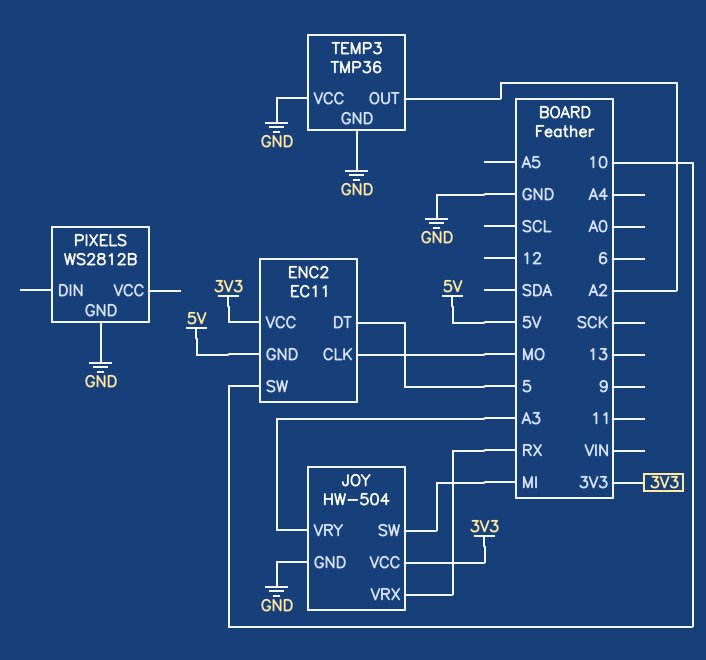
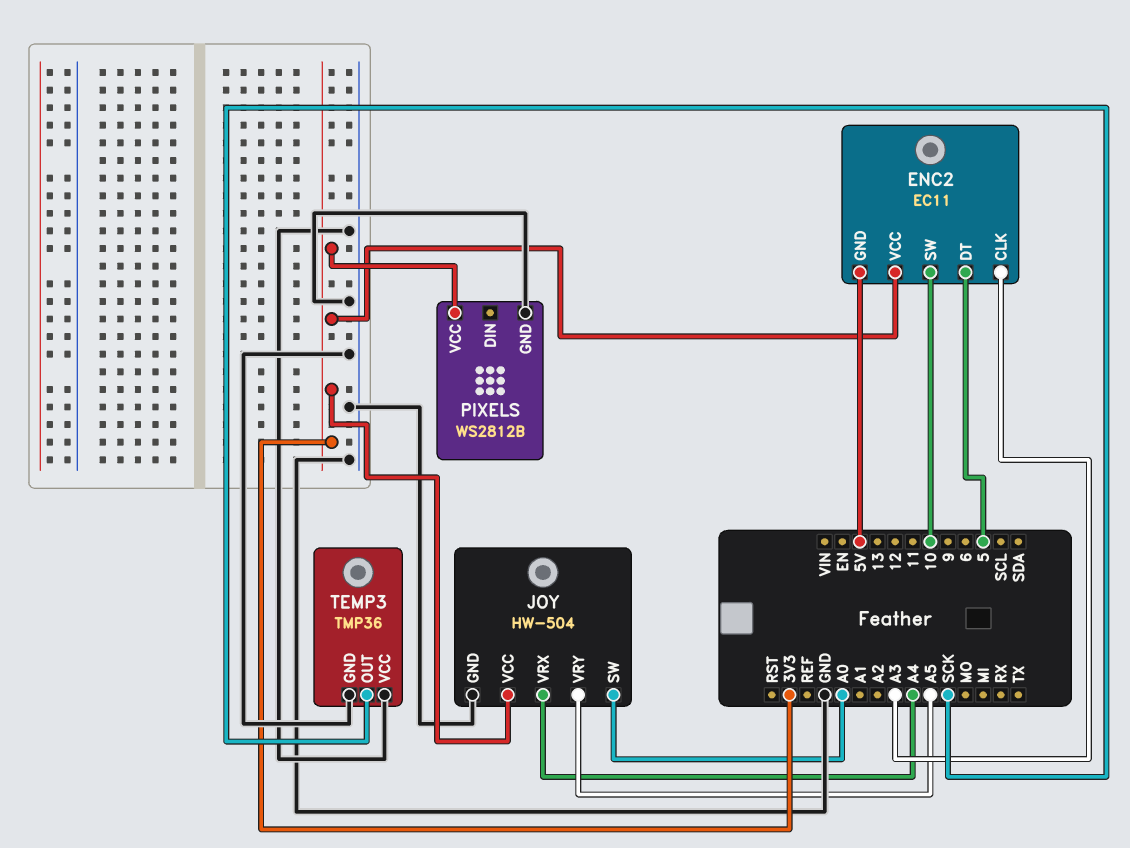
ENC2 pin CLK: MO -> A3
JOY pin SW: MI -> A0
JOY pin VRX: RX -> A4
JOY pin VRY: A3 -> A5
PIXELS pin VCC: none -> 3V3
TEMP3 pin OUT: A2 -> SCK

